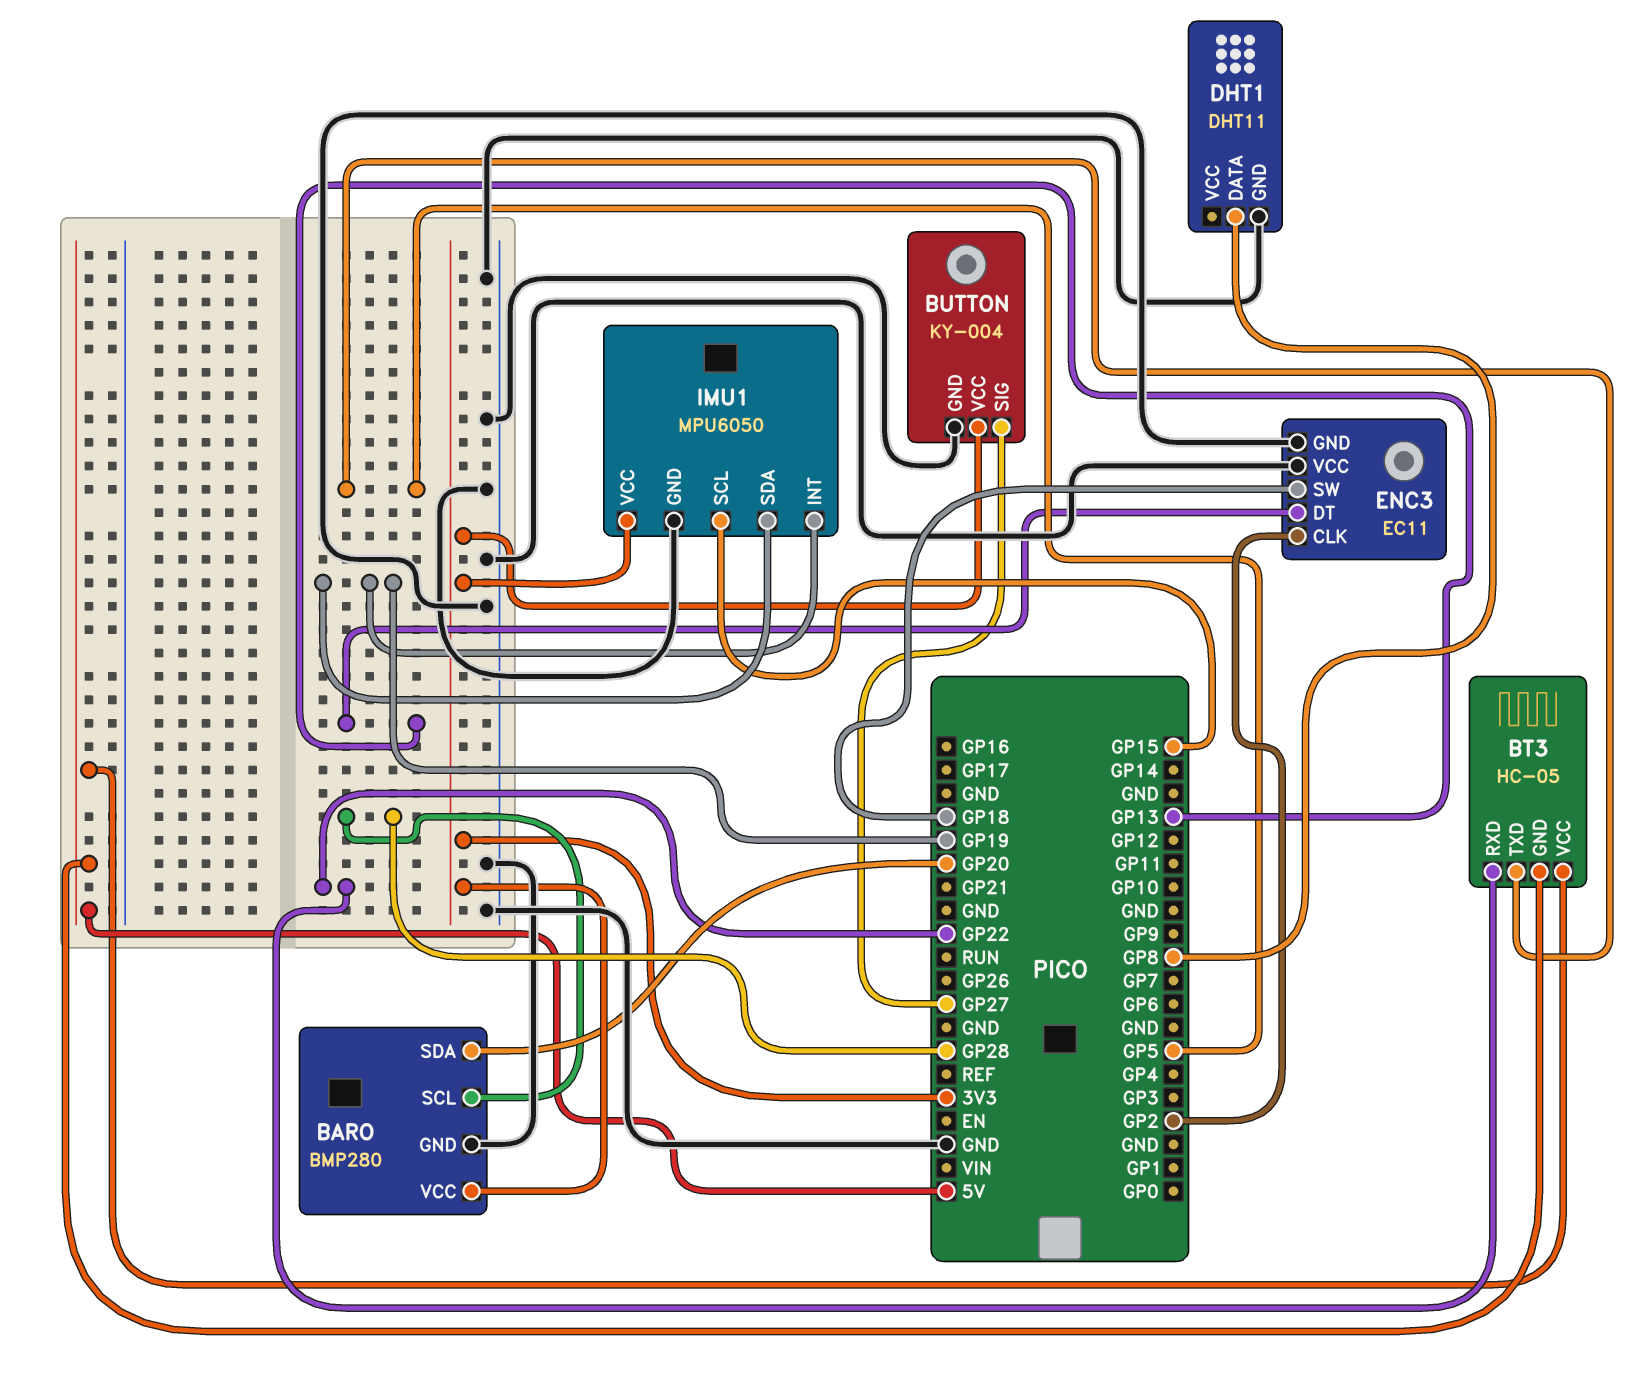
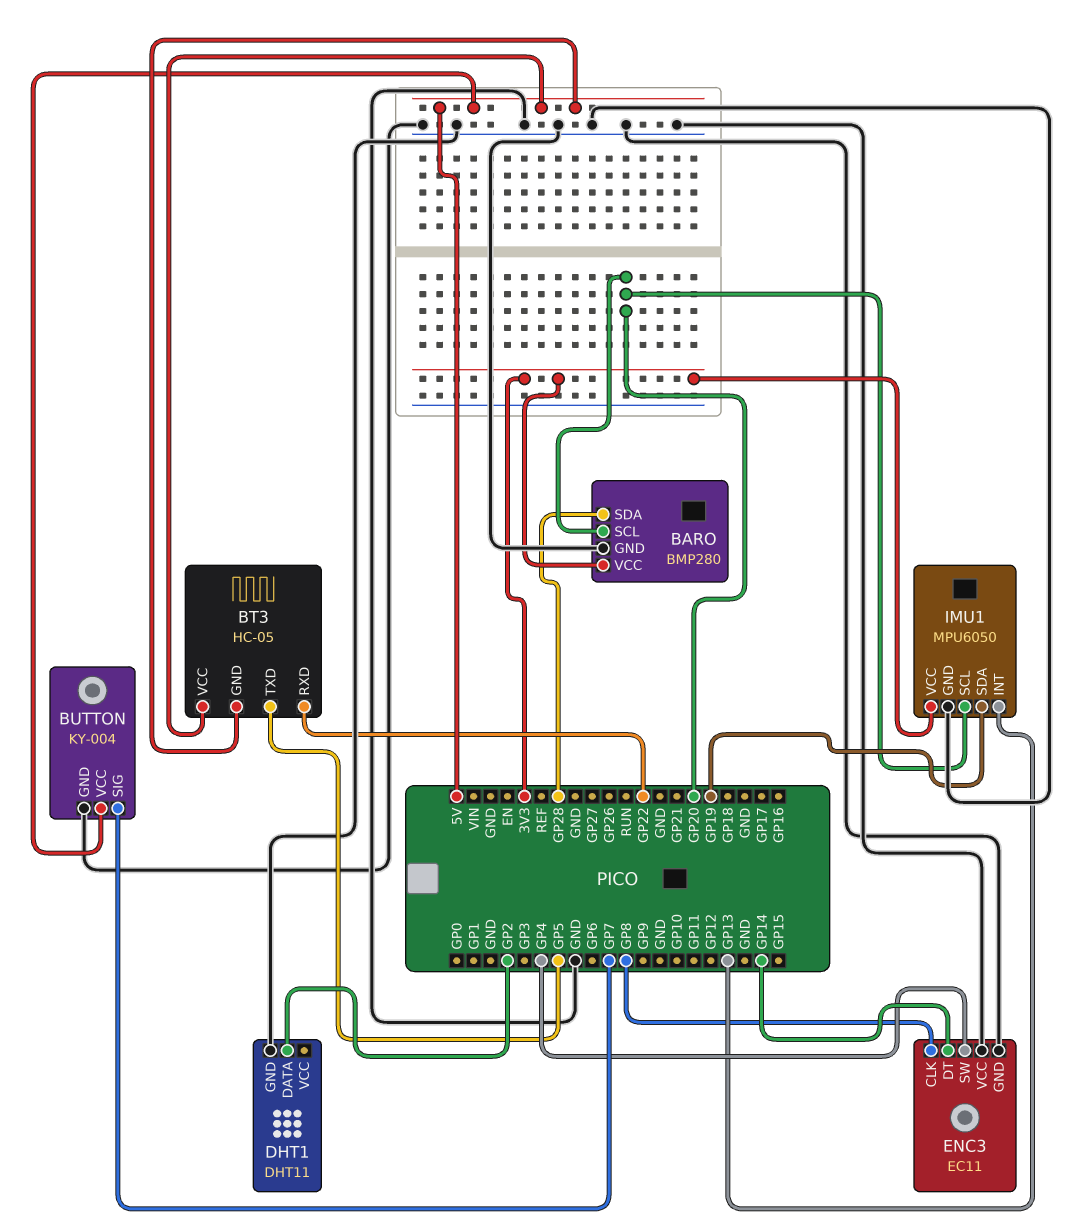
BARO pin SCL: GP28 -> GP20
BARO pin SDA: GP20 -> GP28
BUTTON pin SIG: GP27 -> GP7
BUTTON pin VCC: 3V3 -> 5V
DHT1 pin DATA: GP8 -> GP2
ENC3 pin CLK: GP2 -> GP8
ENC3 pin DT: GP13 -> GP14
ENC3 pin SW: GP18 -> GP4
IMU1 pin INT: GP19 -> GP13
IMU1 pin SCL: GP15 -> GP20

